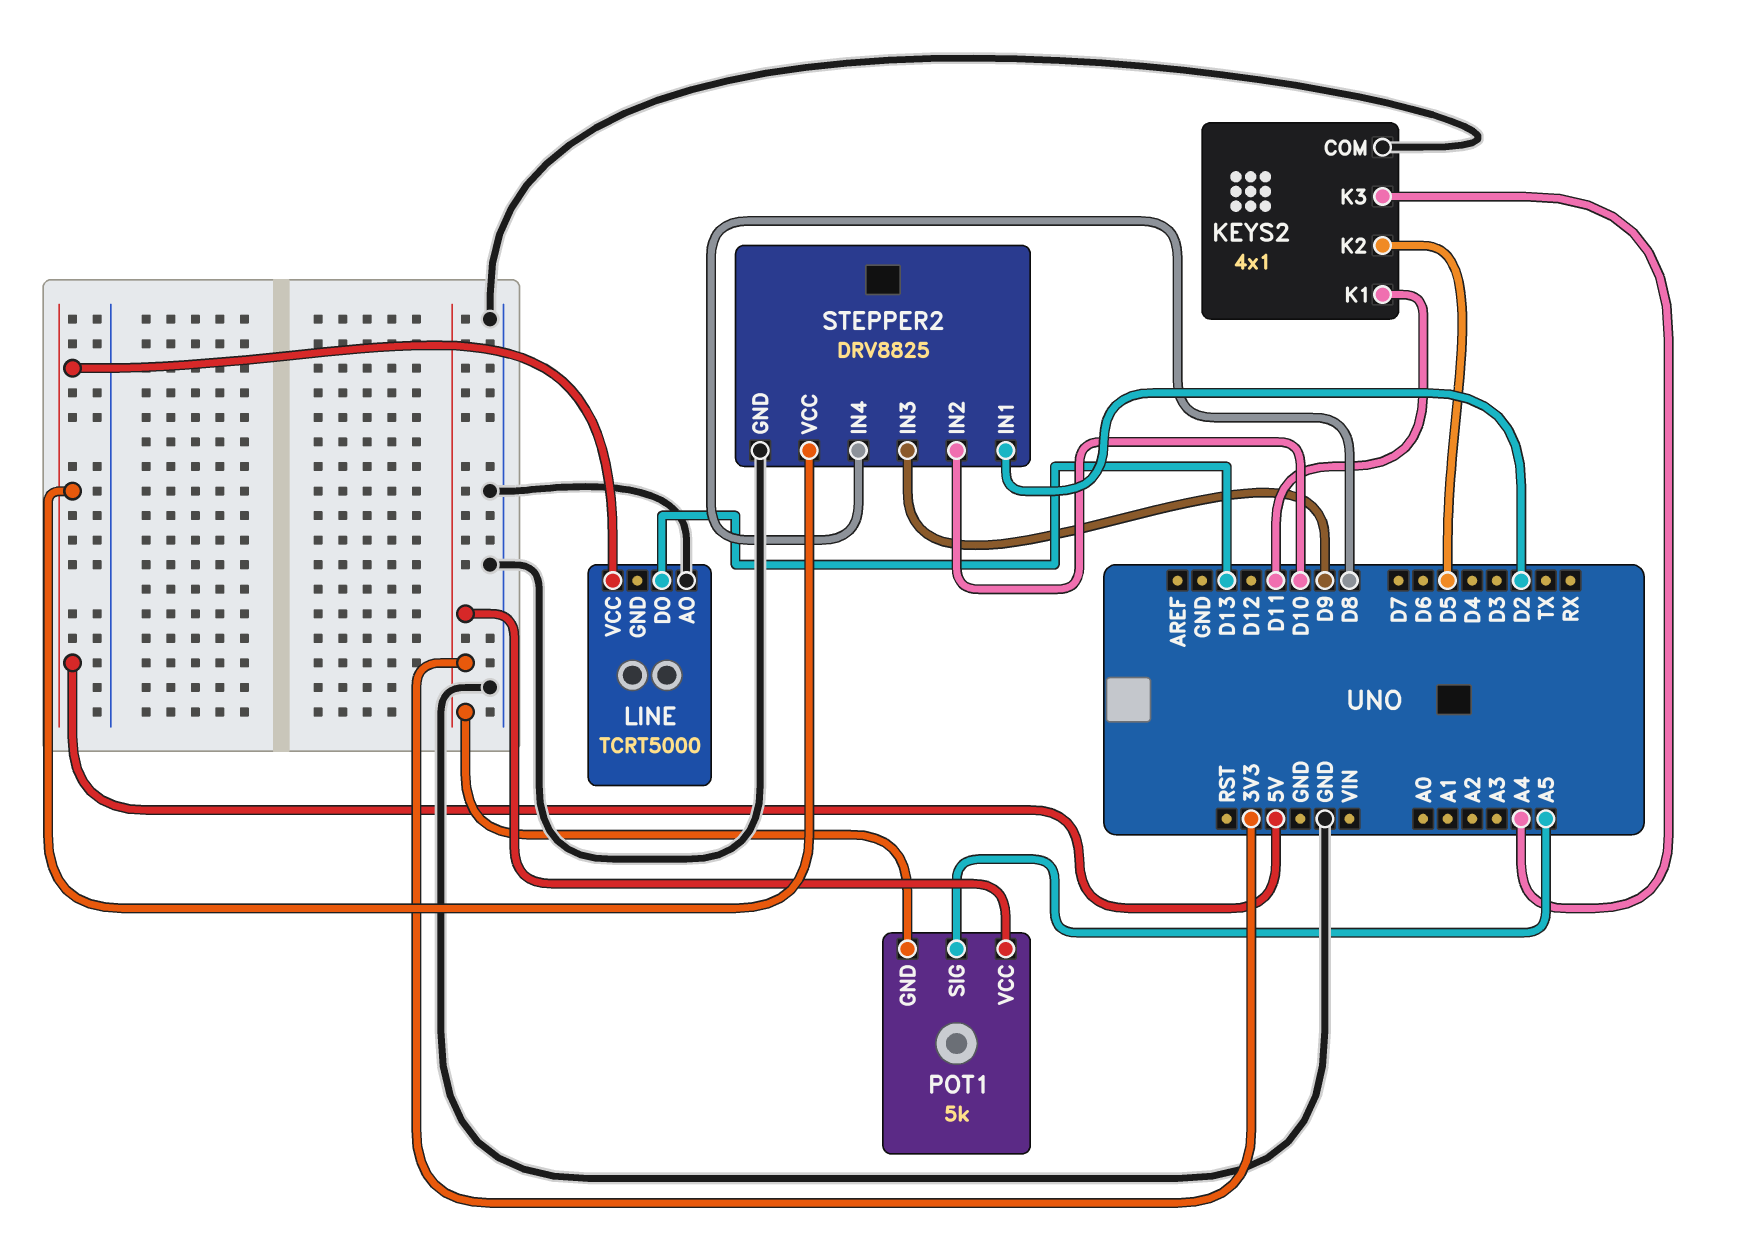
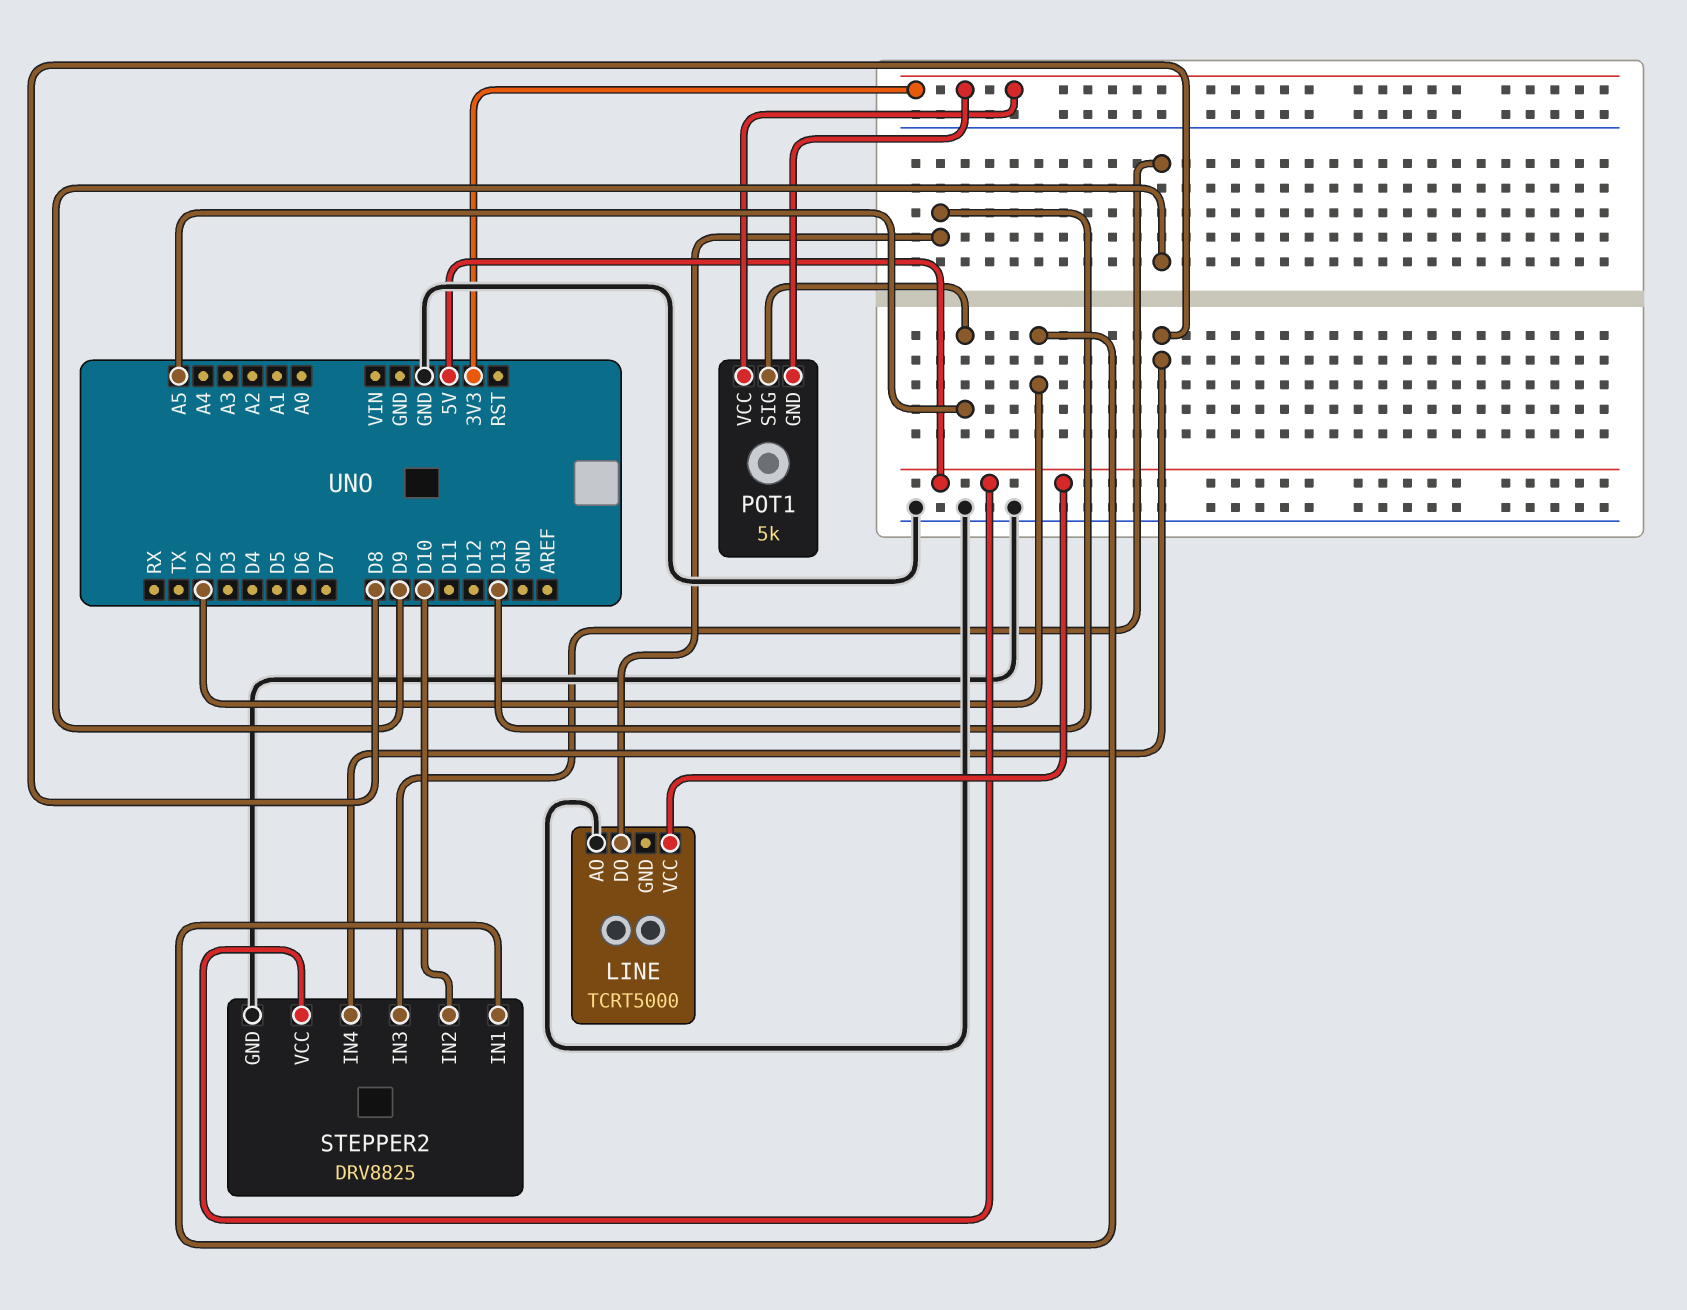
KEYS2: 4x1 -> none
KEYS2 pin COM: GND -> none
KEYS2 pin K1: D11 -> none
KEYS2 pin K2: D5 -> none
KEYS2 pin K3: A4 -> none

